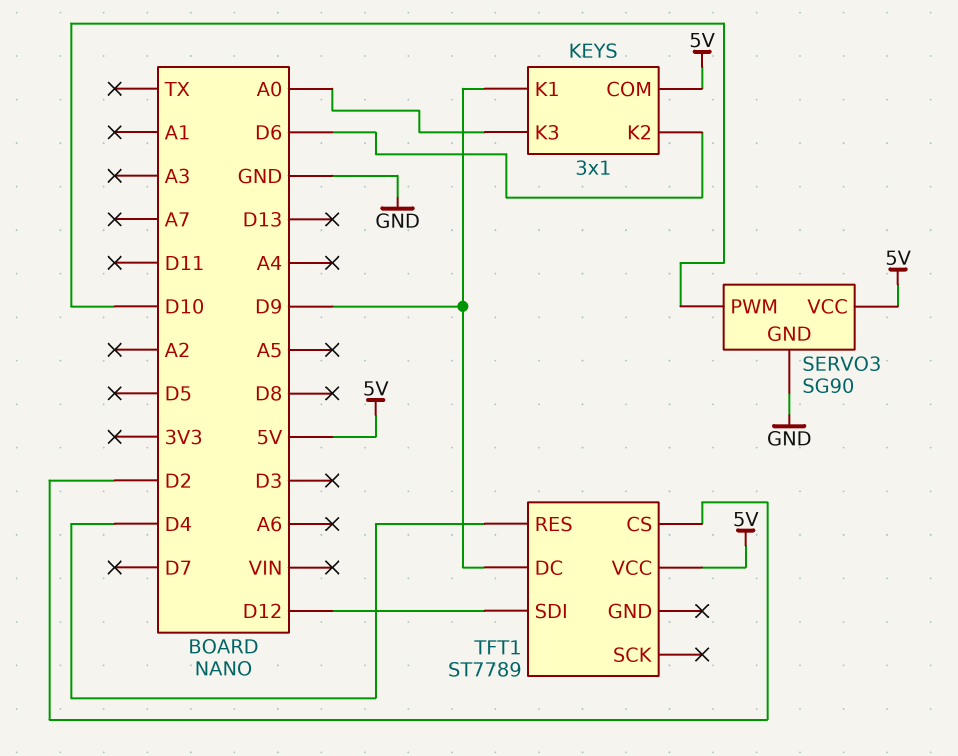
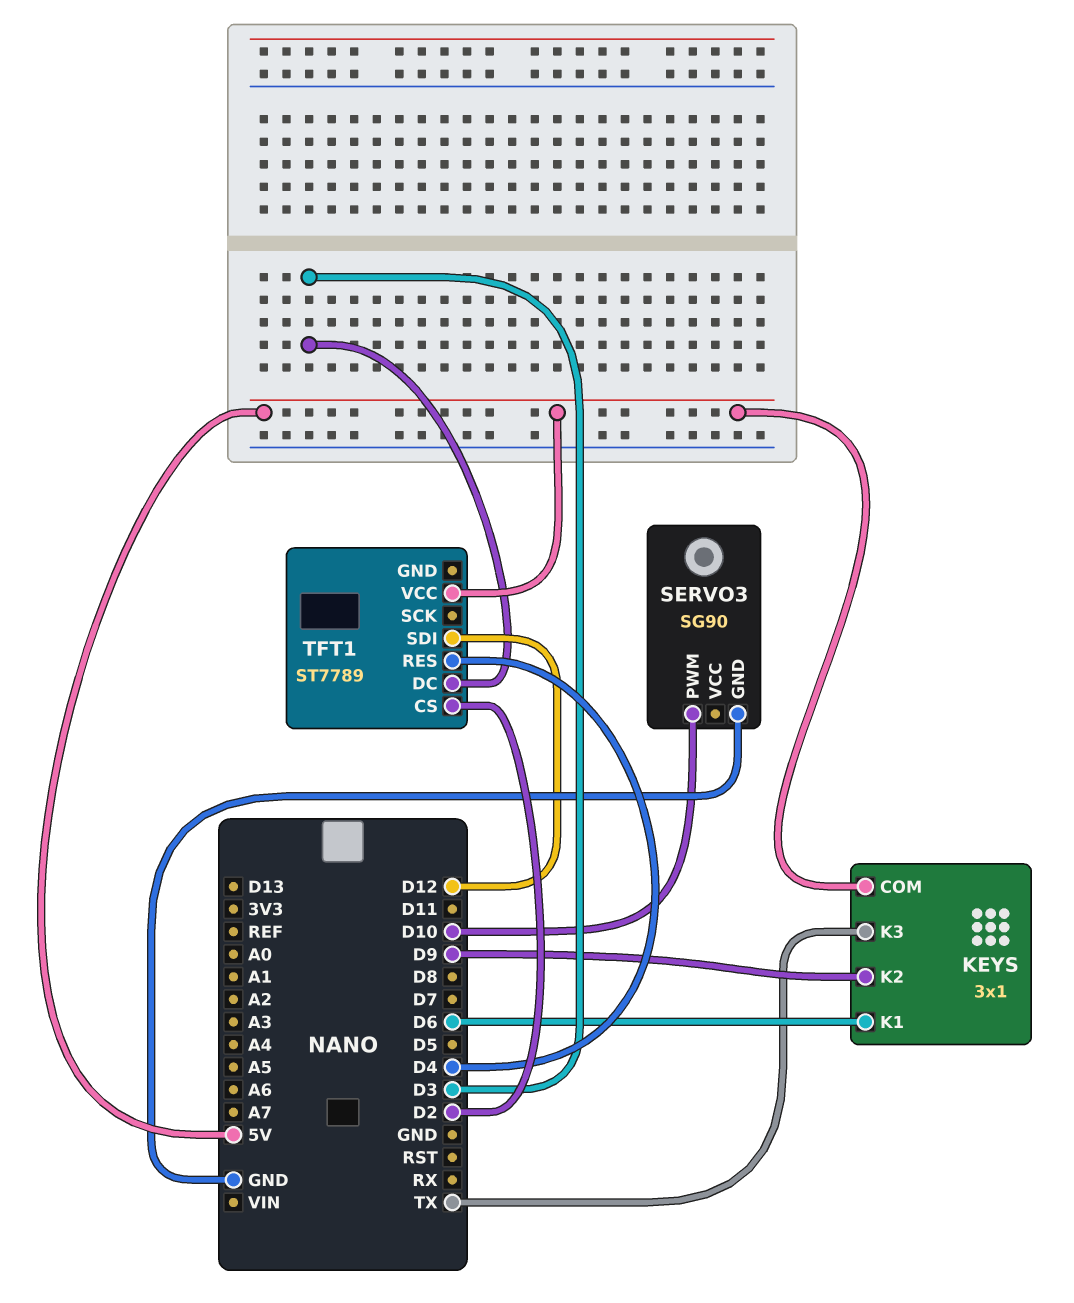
KEYS pin K1: D9 -> D6
KEYS pin K2: D6 -> D9
KEYS pin K3: A0 -> TX
SERVO3 pin VCC: 5V -> none
TFT1 pin DC: D9 -> D3

